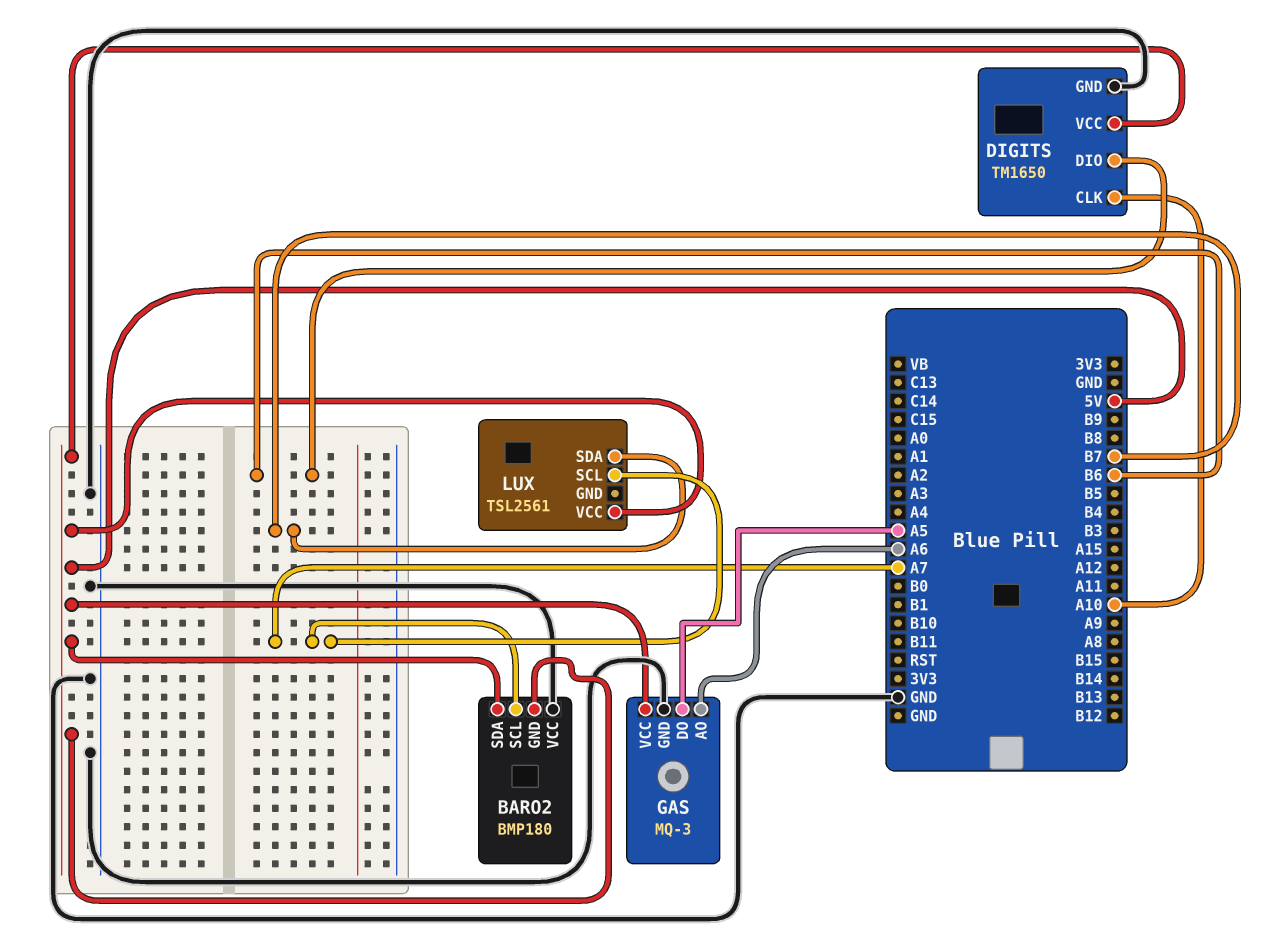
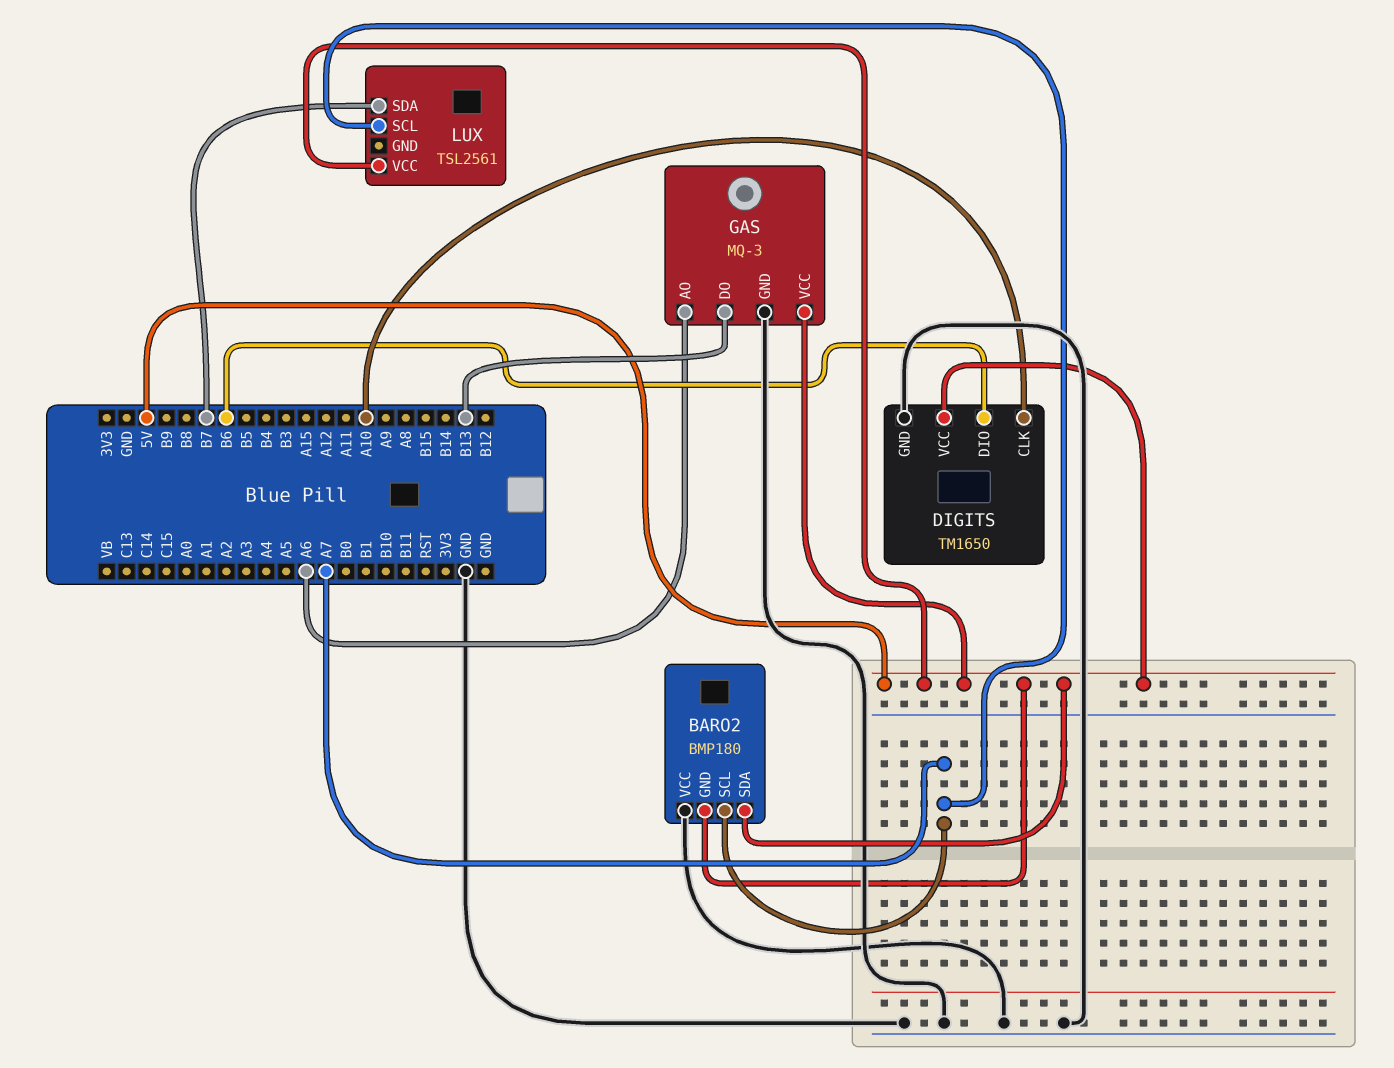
GAS pin DO: A5 -> B13

